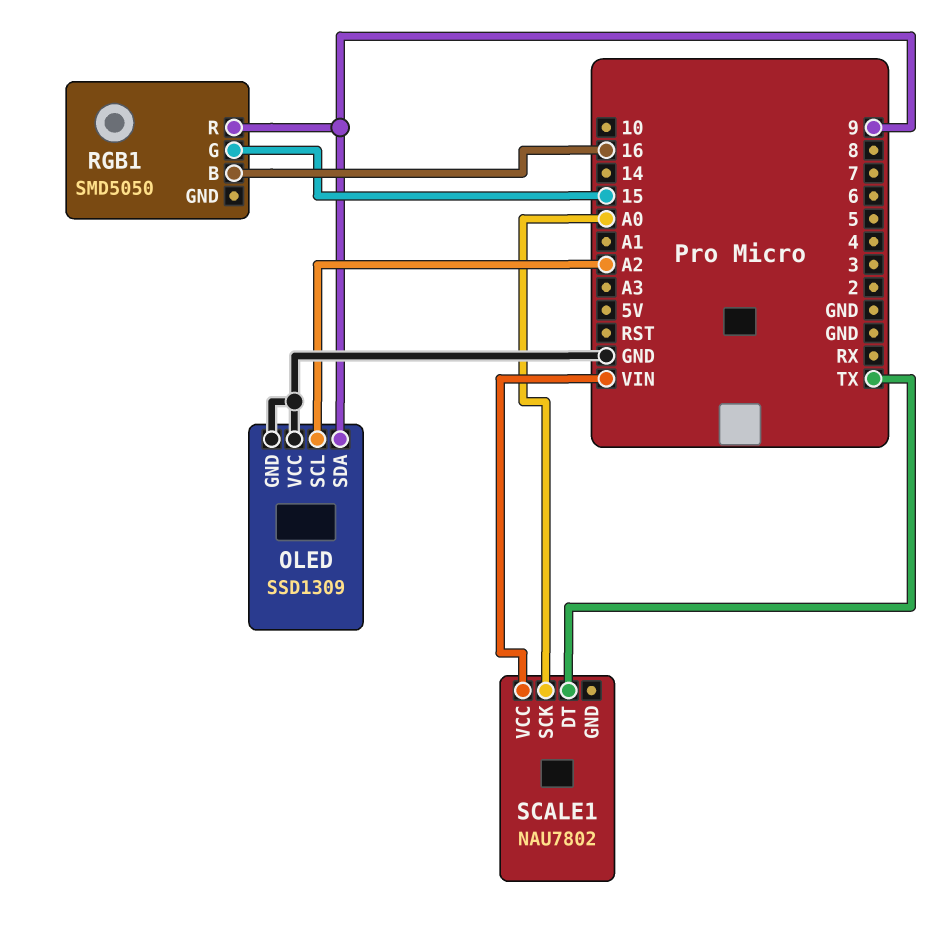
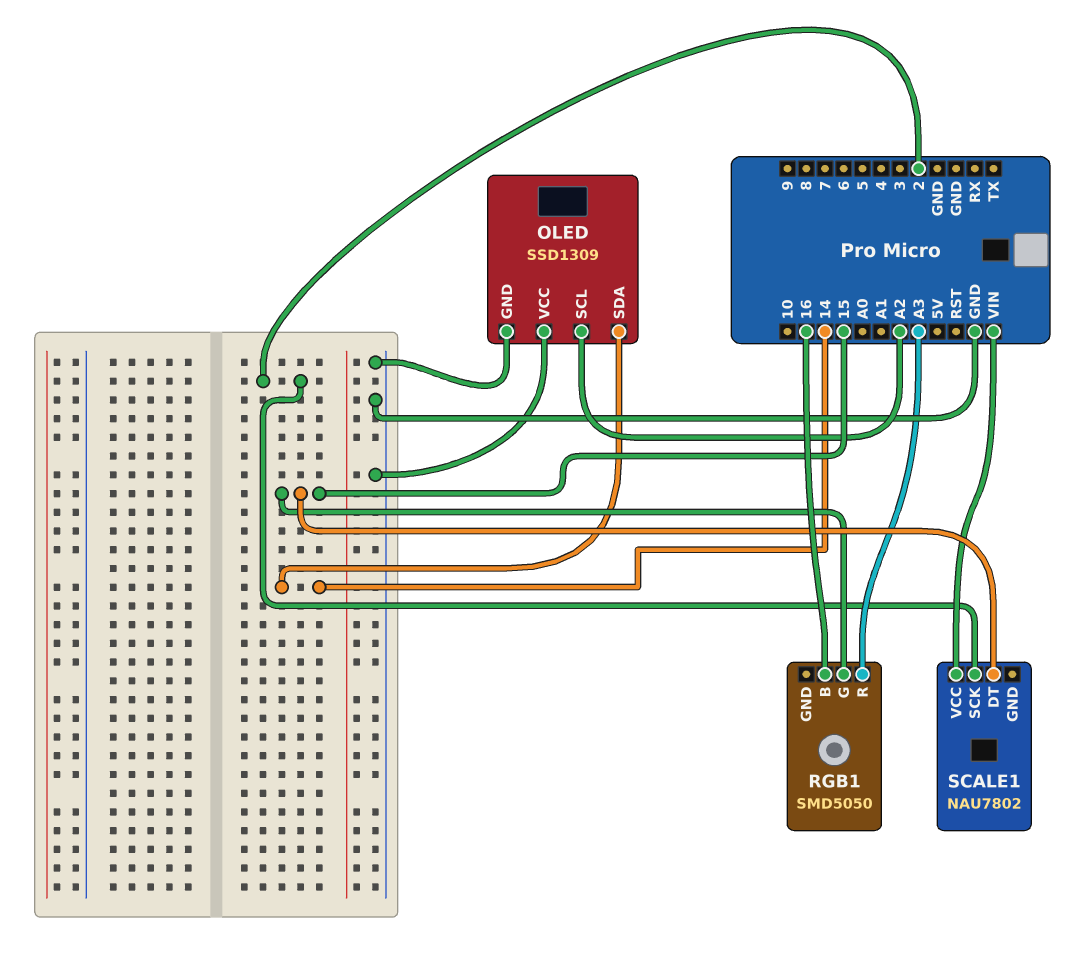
OLED pin SDA: 9 -> 14
RGB1 pin R: 9 -> A3
SCALE1 pin DT: TX -> 15
SCALE1 pin SCK: A0 -> 2

